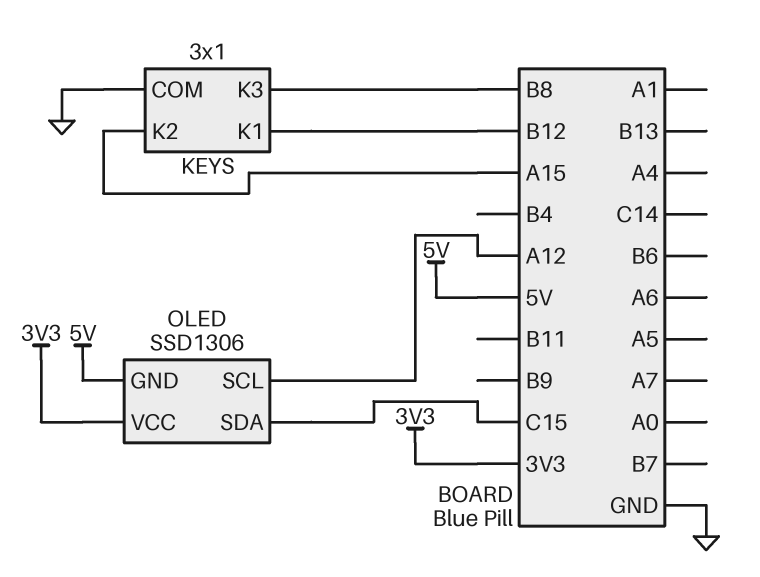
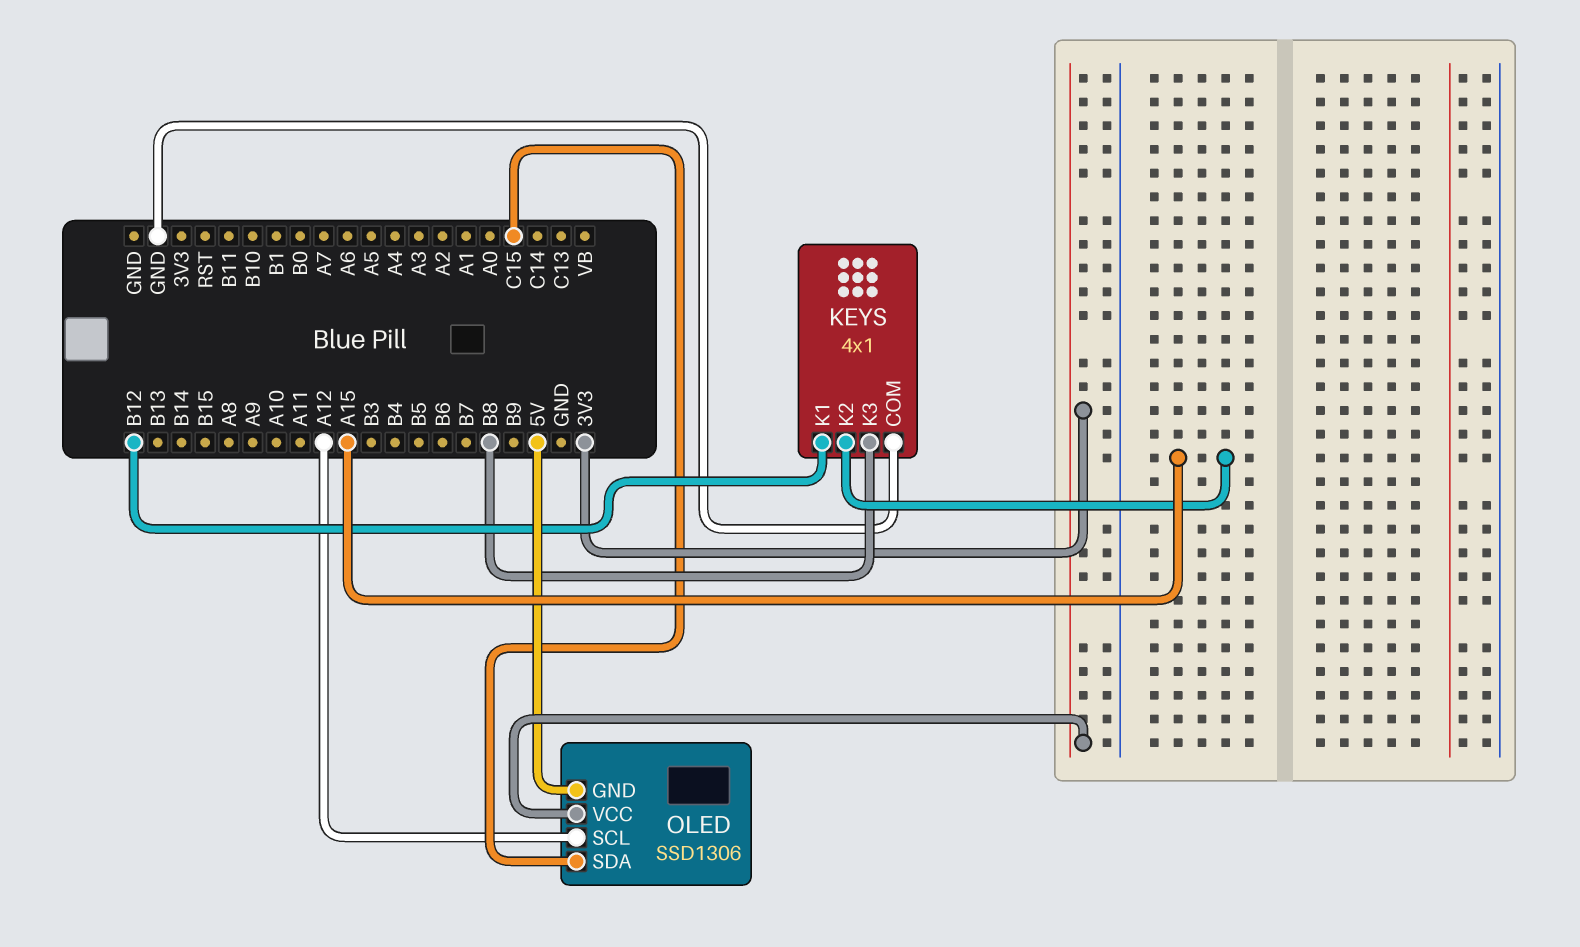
KEYS: 3x1 -> 4x1

